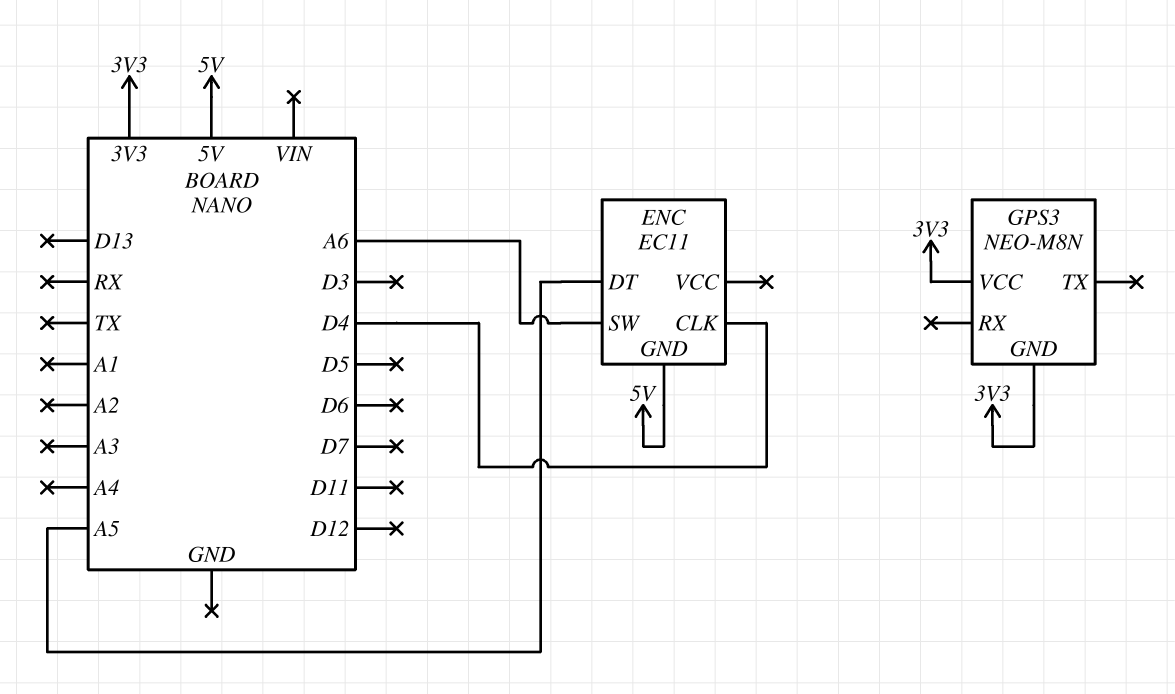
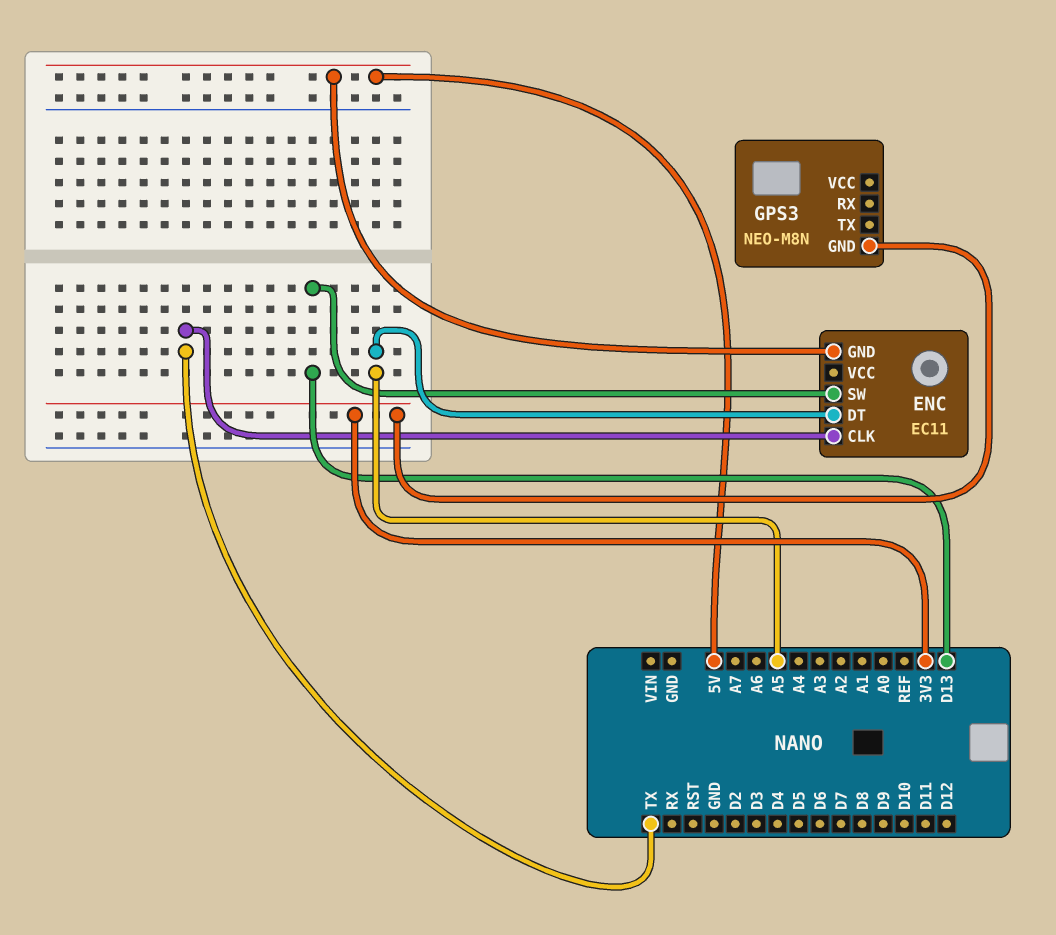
ENC pin CLK: D4 -> TX
ENC pin SW: A6 -> D13
GPS3 pin VCC: 3V3 -> none

